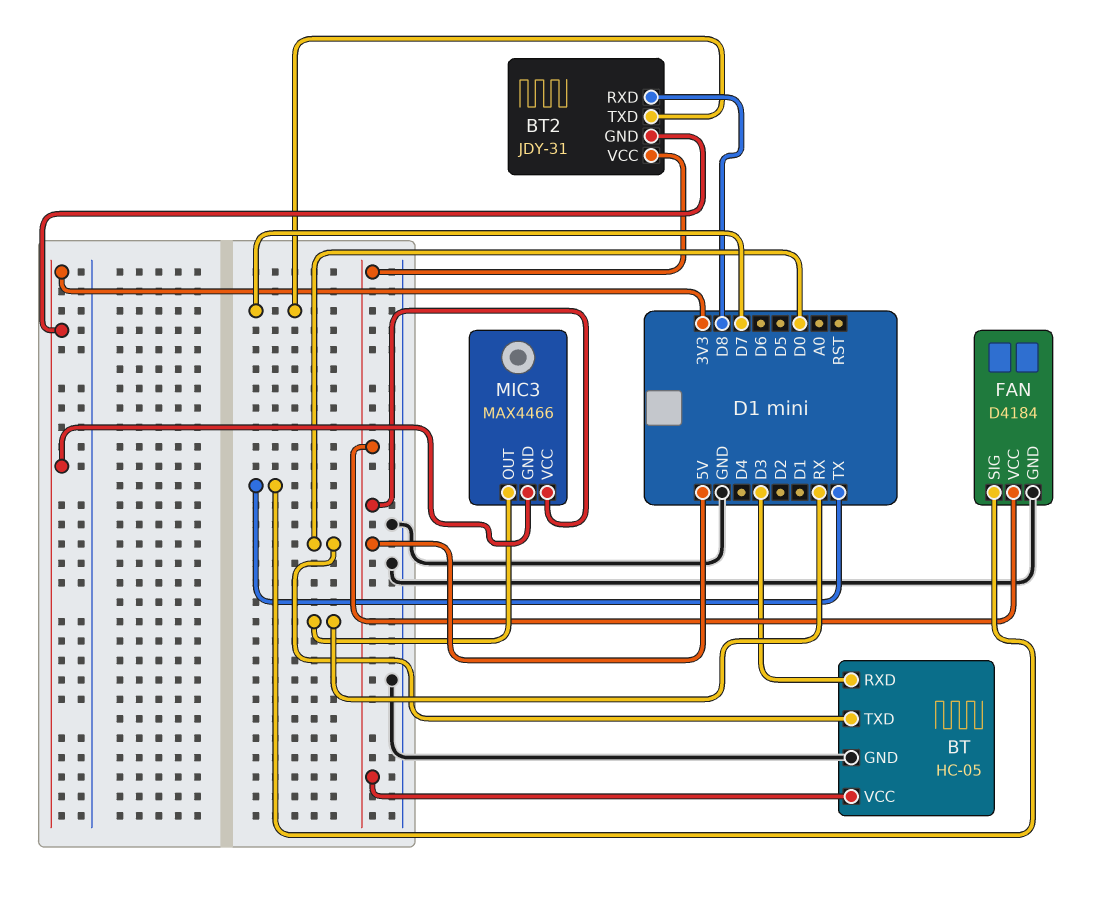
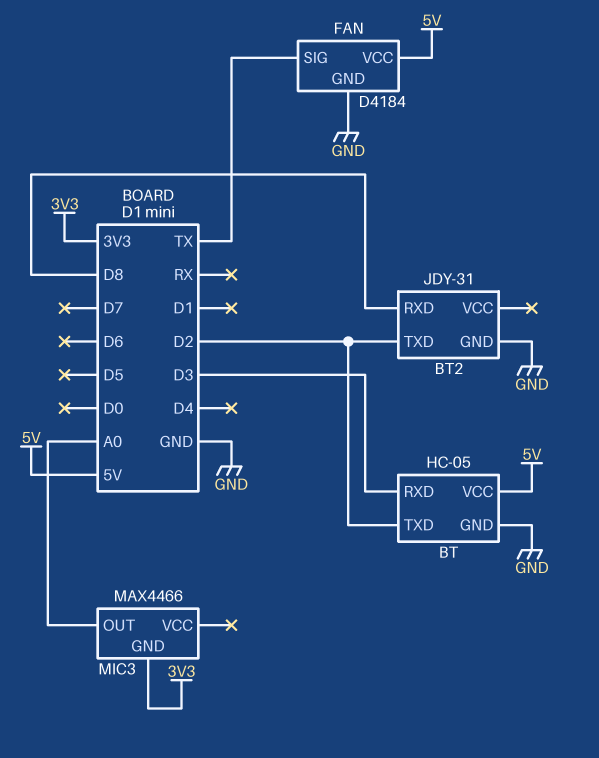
BT pin TXD: D0 -> D2
BT2 pin GND: 3V3 -> GND
BT2 pin TXD: D7 -> D2
BT2 pin VCC: 5V -> none
MIC3 pin OUT: RX -> A0
MIC3 pin VCC: 5V -> none

